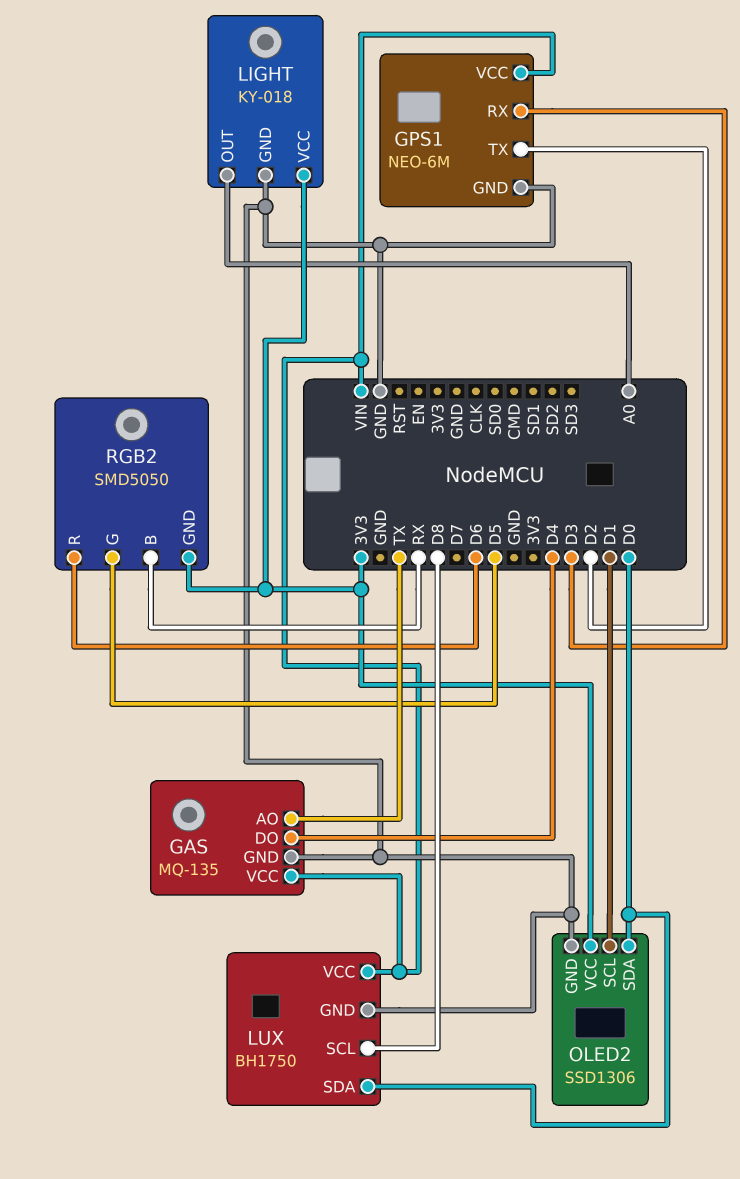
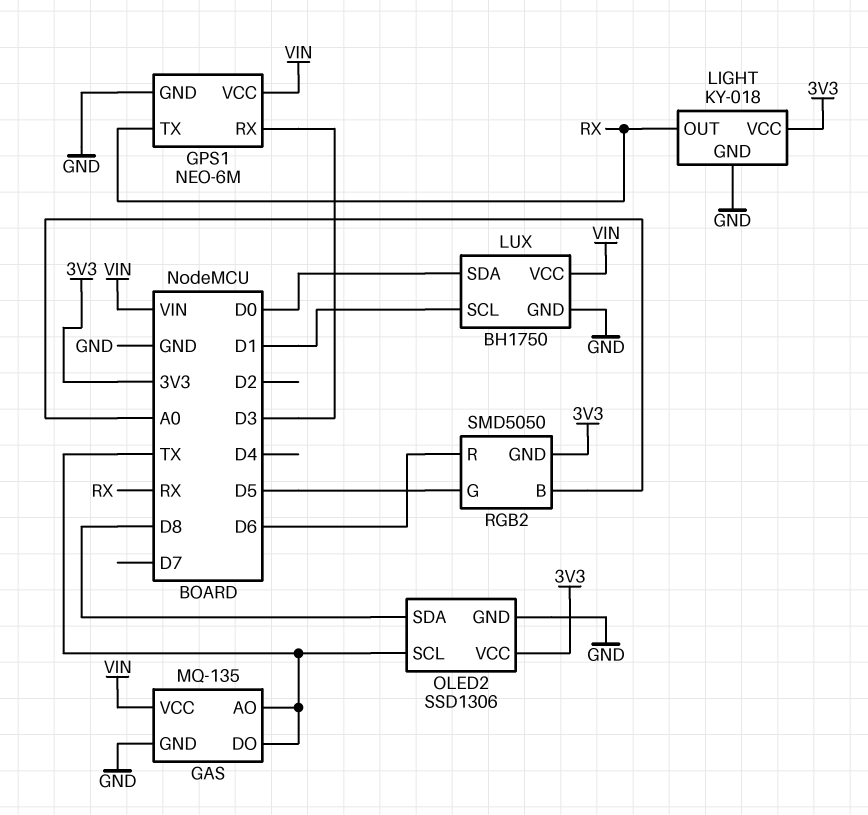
GAS pin DO: D4 -> TX
GPS1 pin TX: D2 -> RX
LIGHT pin OUT: A0 -> RX
LUX pin SCL: D8 -> D1
OLED2 pin SCL: D1 -> TX
OLED2 pin SDA: D0 -> D8
RGB2 pin B: RX -> A0

